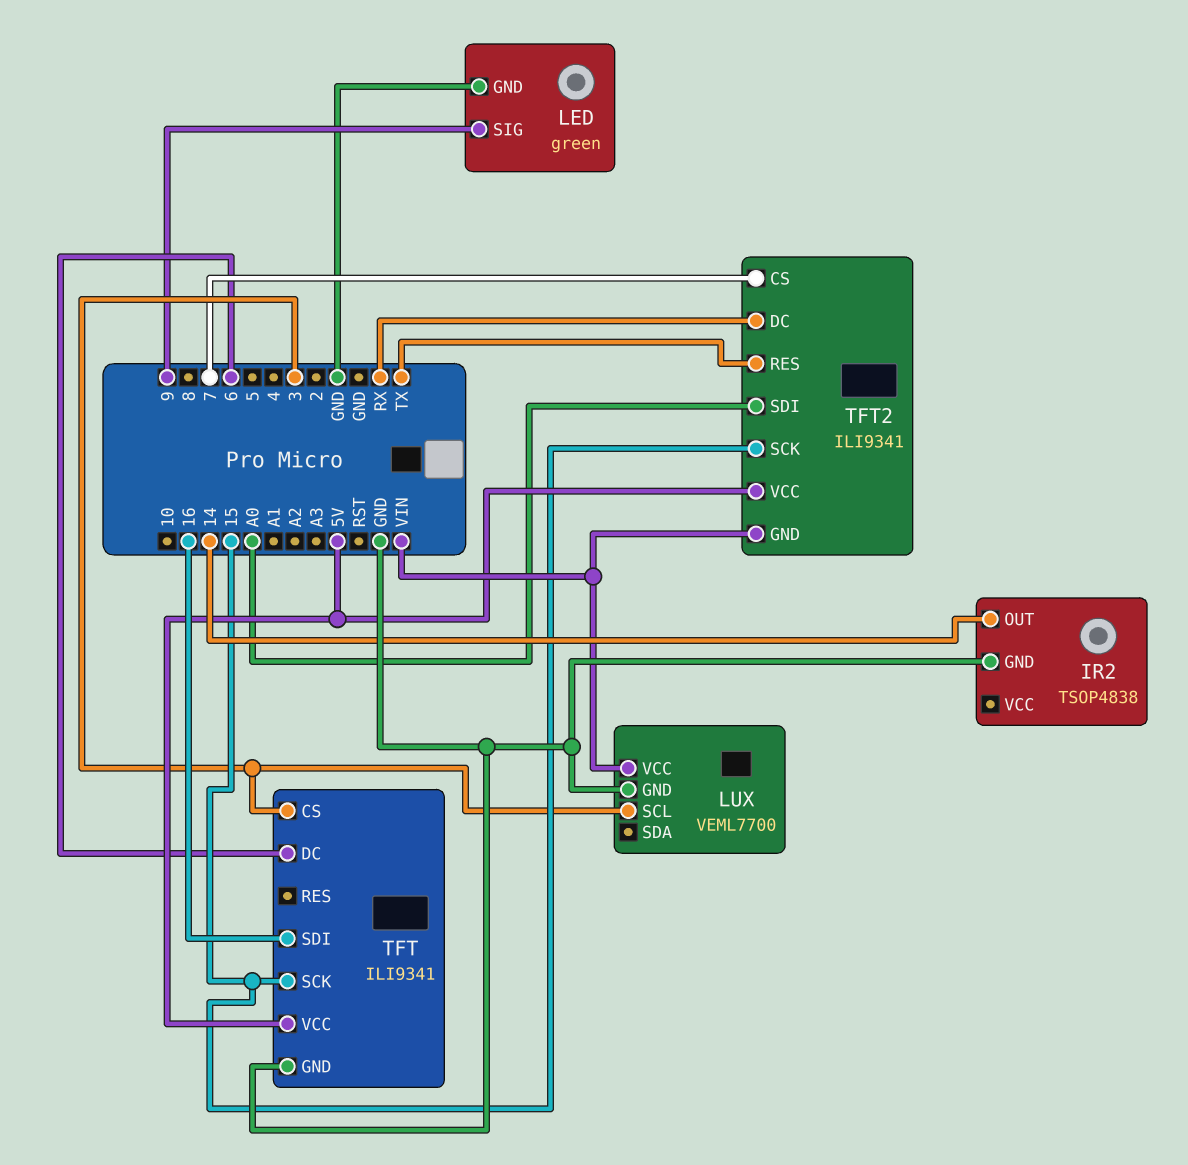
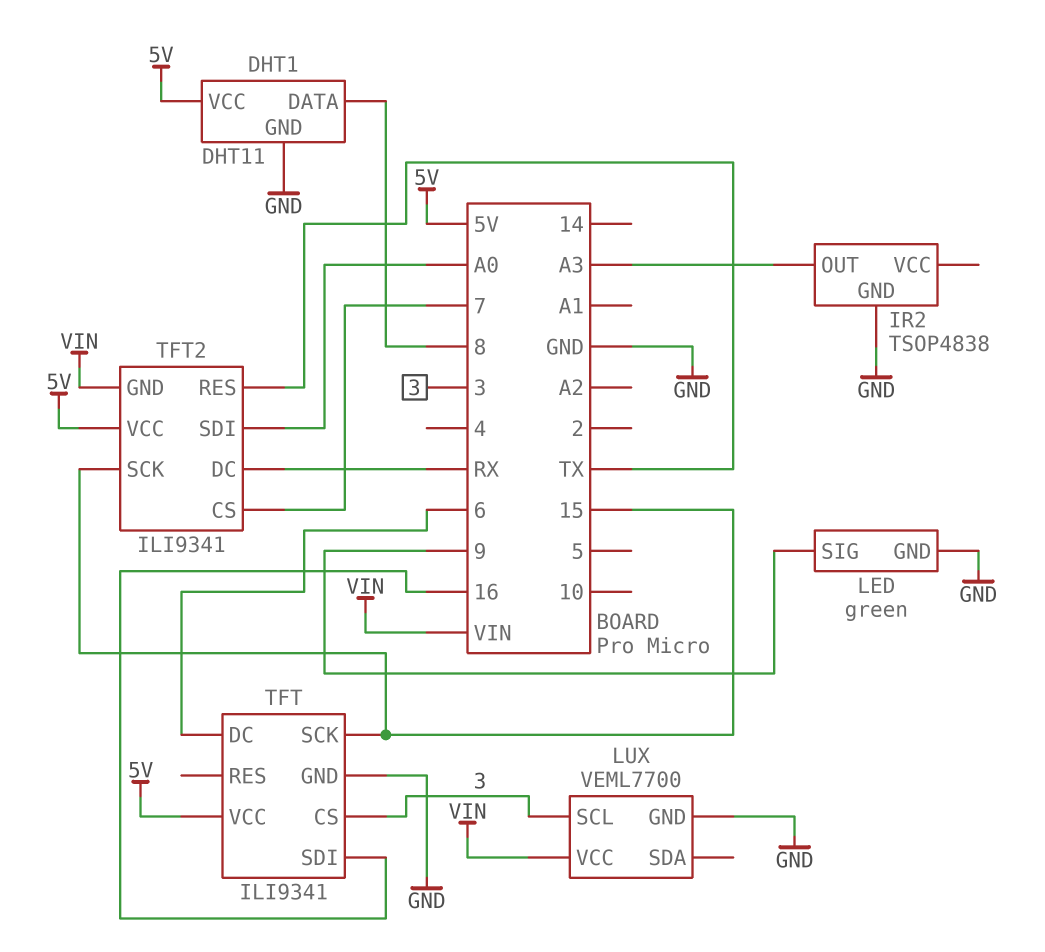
DHT1: none -> DHT11
DHT1 pin DATA: none -> 8
DHT1 pin GND: none -> GND
DHT1 pin VCC: none -> 5V
IR2 pin OUT: 14 -> A3

